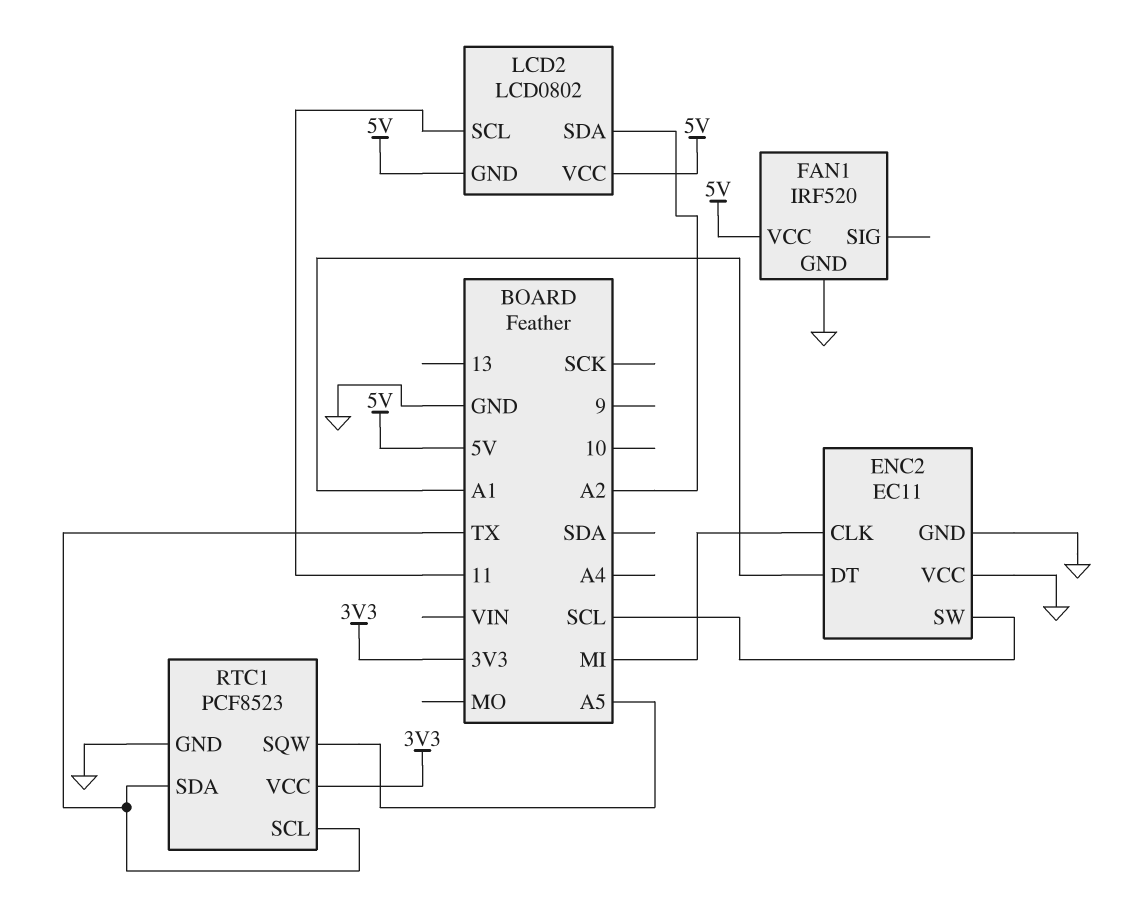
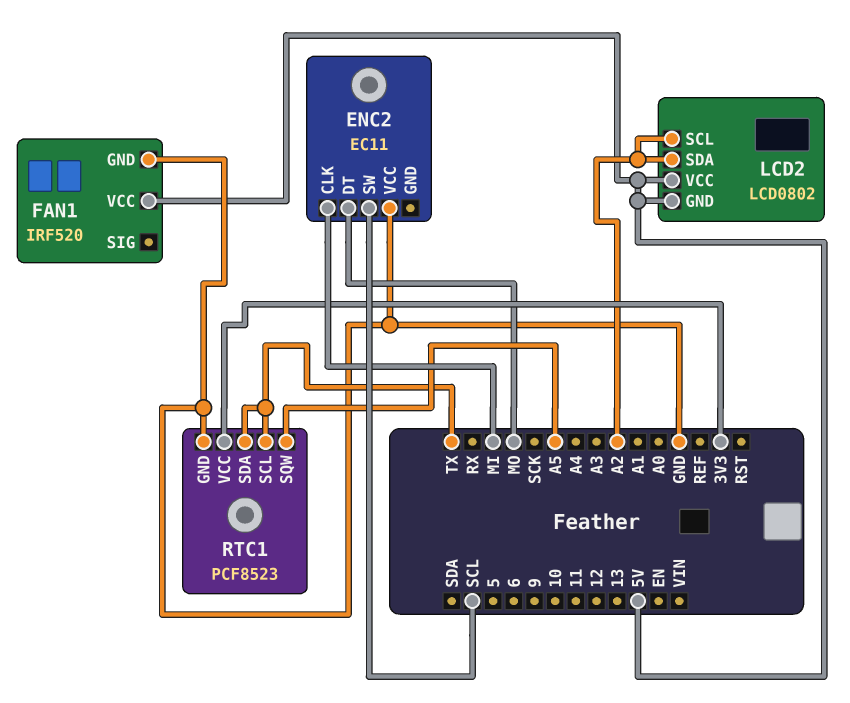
ENC2 pin DT: A1 -> MO
ENC2 pin GND: GND -> none
LCD2 pin SCL: 11 -> A2

